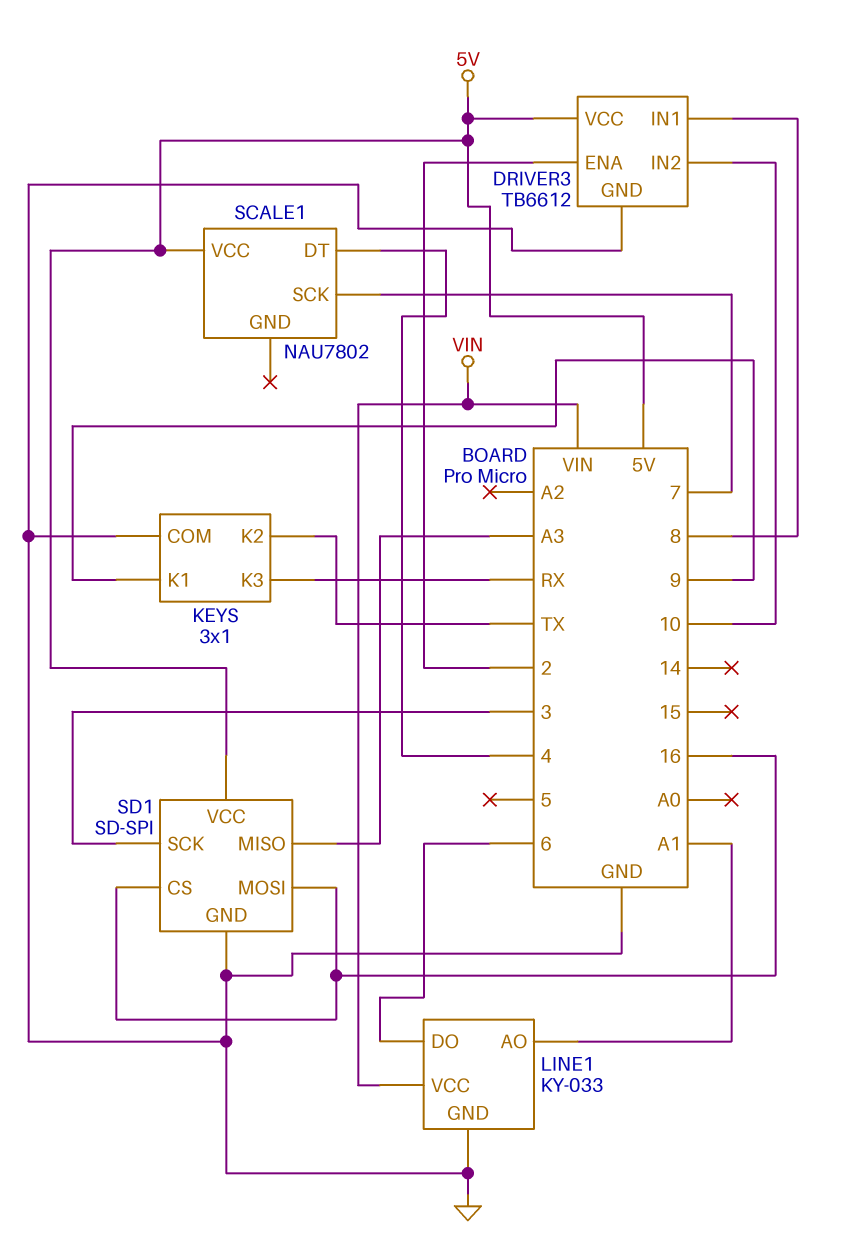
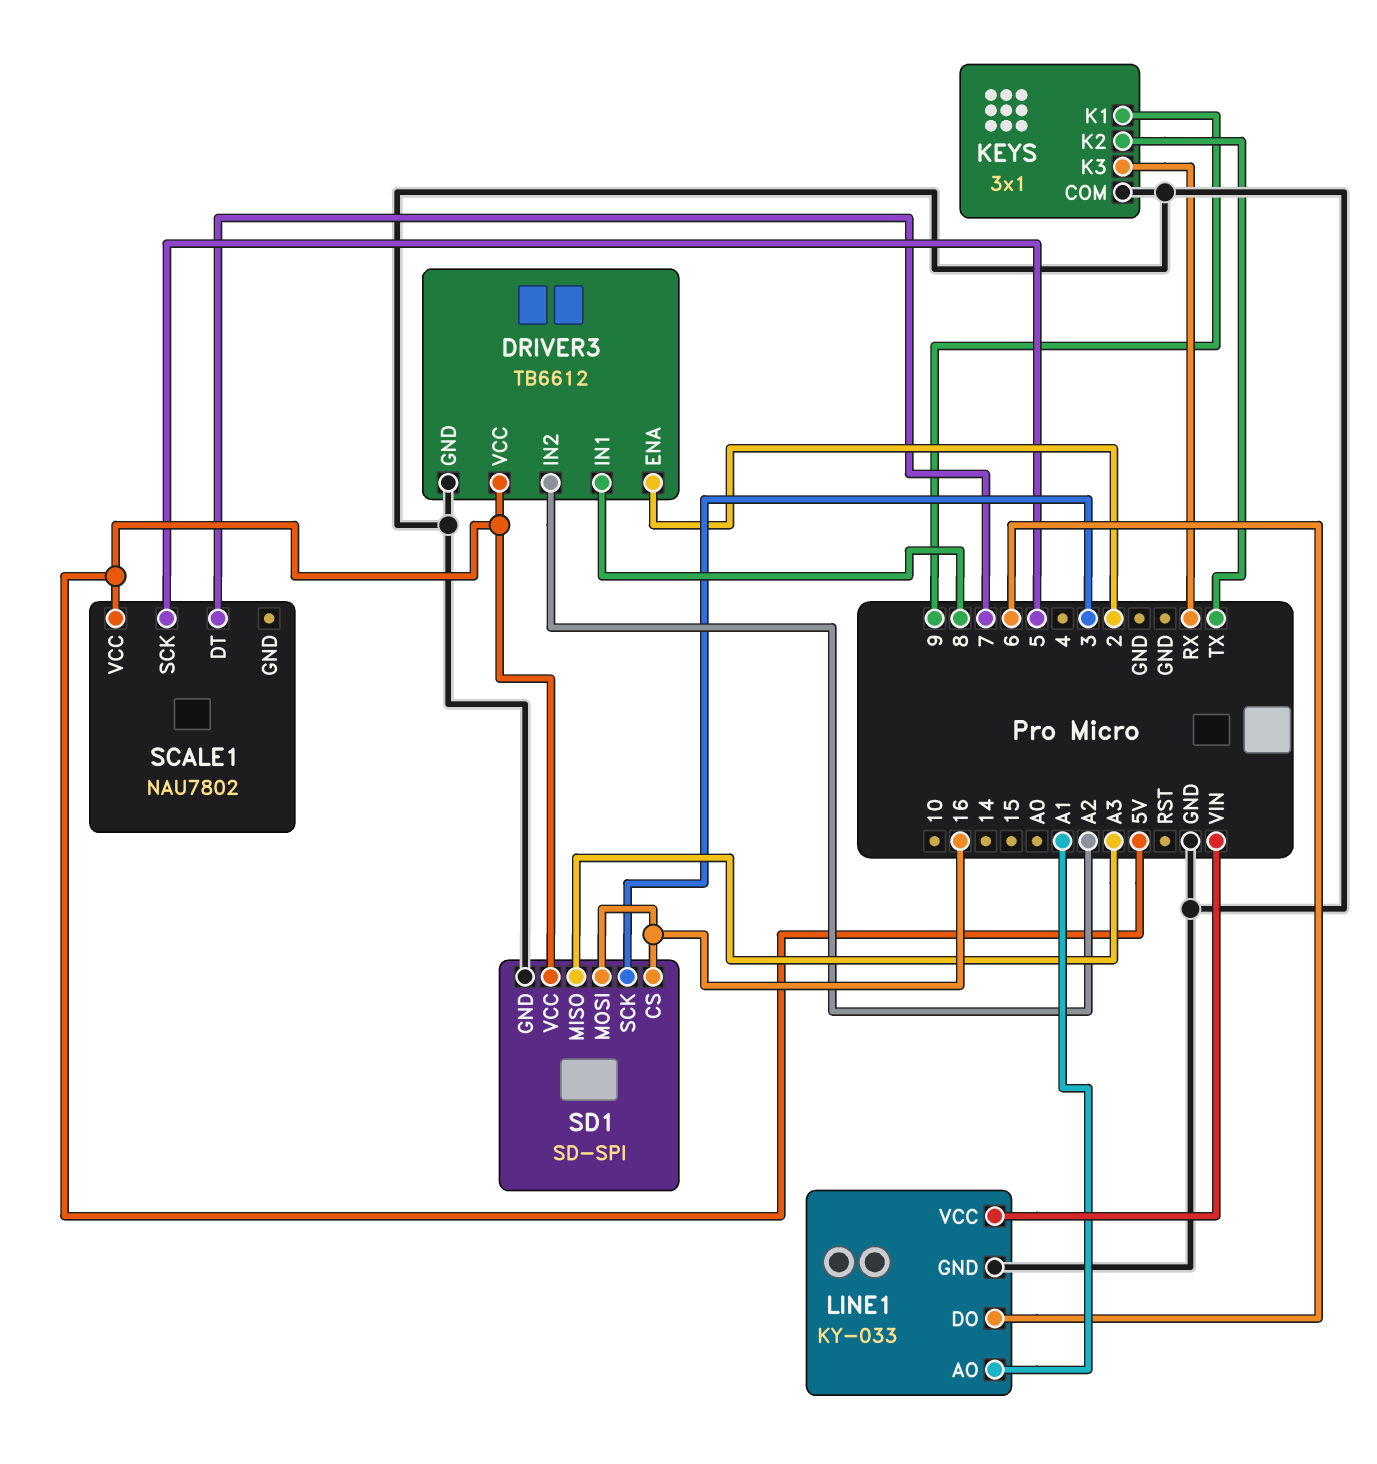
DRIVER3 pin IN2: 10 -> A2
SCALE1 pin DT: 4 -> 7
SCALE1 pin SCK: 7 -> 5

